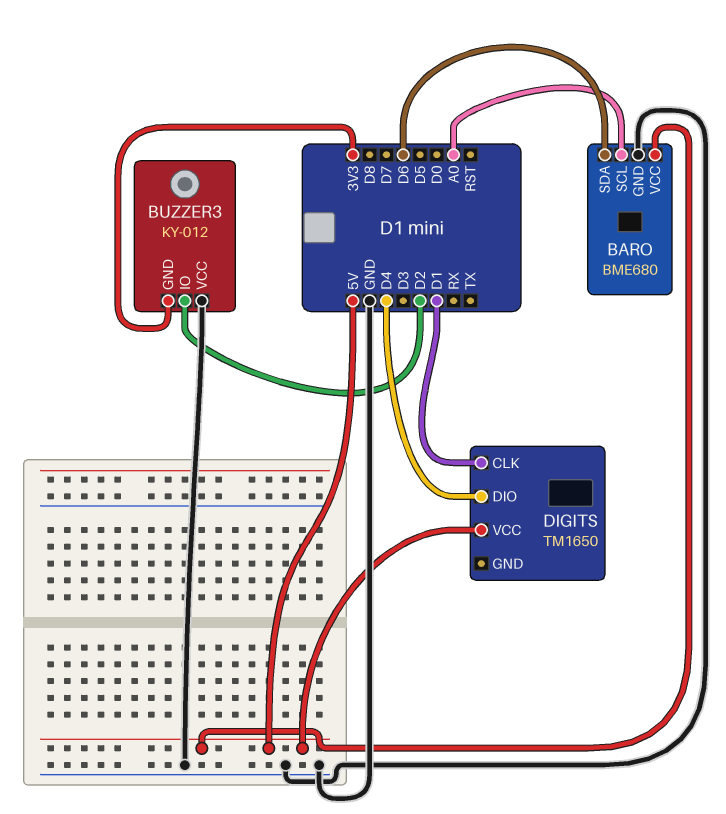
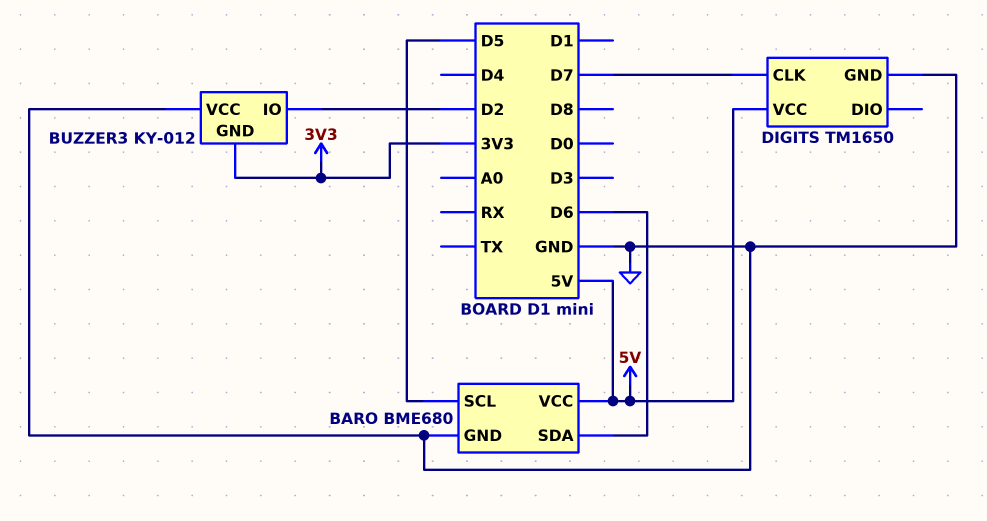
BARO pin SCL: A0 -> D5
DIGITS pin CLK: D1 -> D7
DIGITS pin DIO: D4 -> none
DIGITS pin GND: none -> GND

